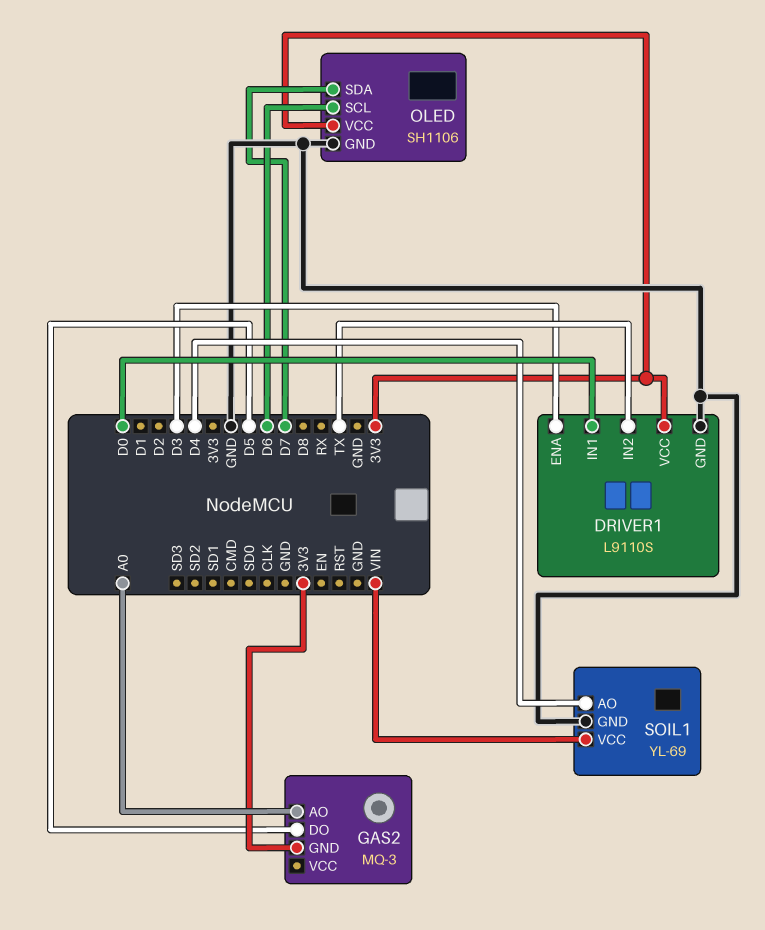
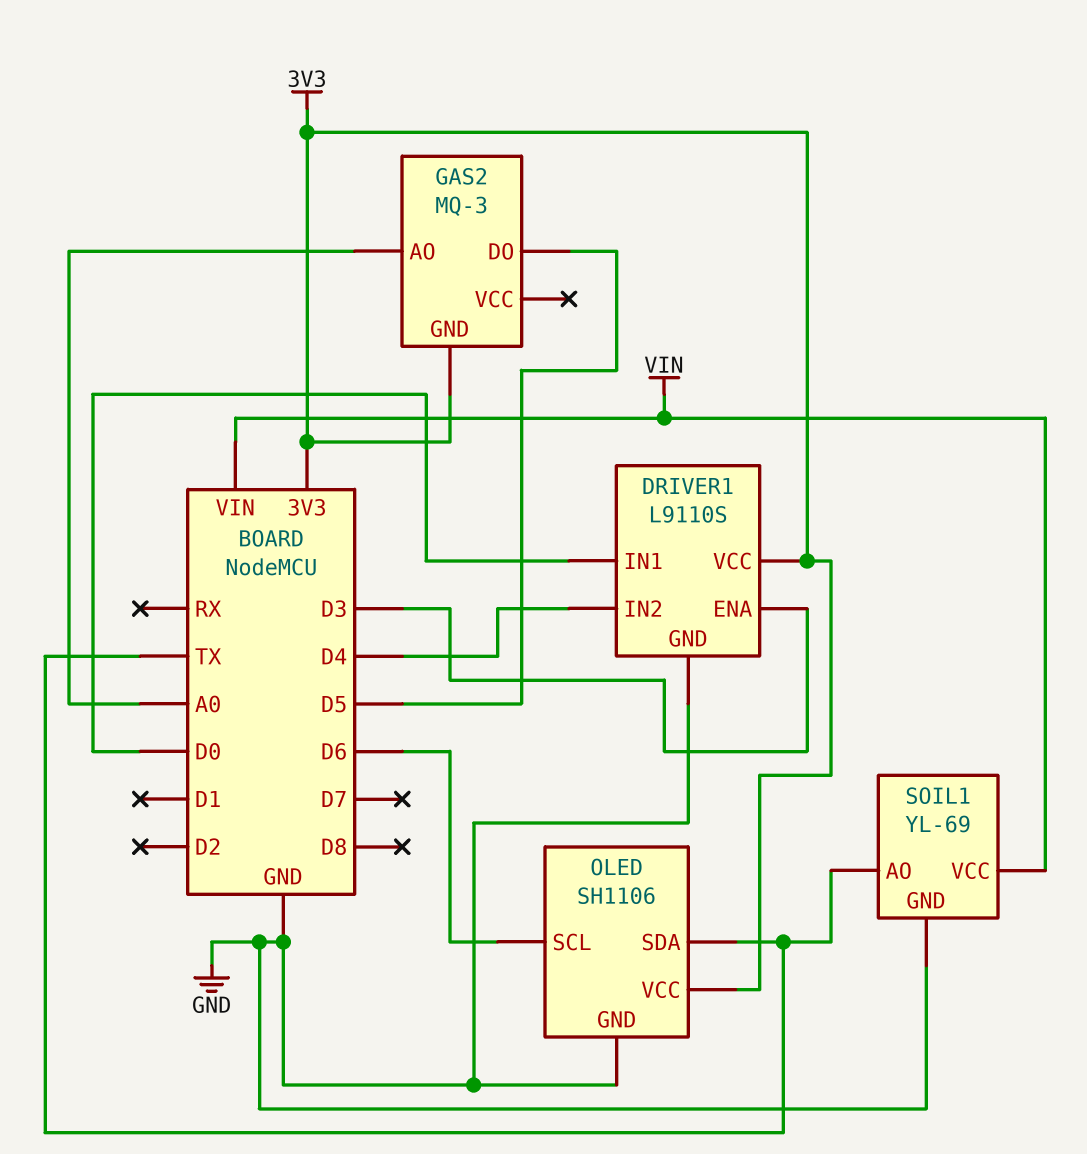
DRIVER1 pin IN2: TX -> D4
OLED pin SDA: D7 -> TX
SOIL1 pin AO: D4 -> TX

